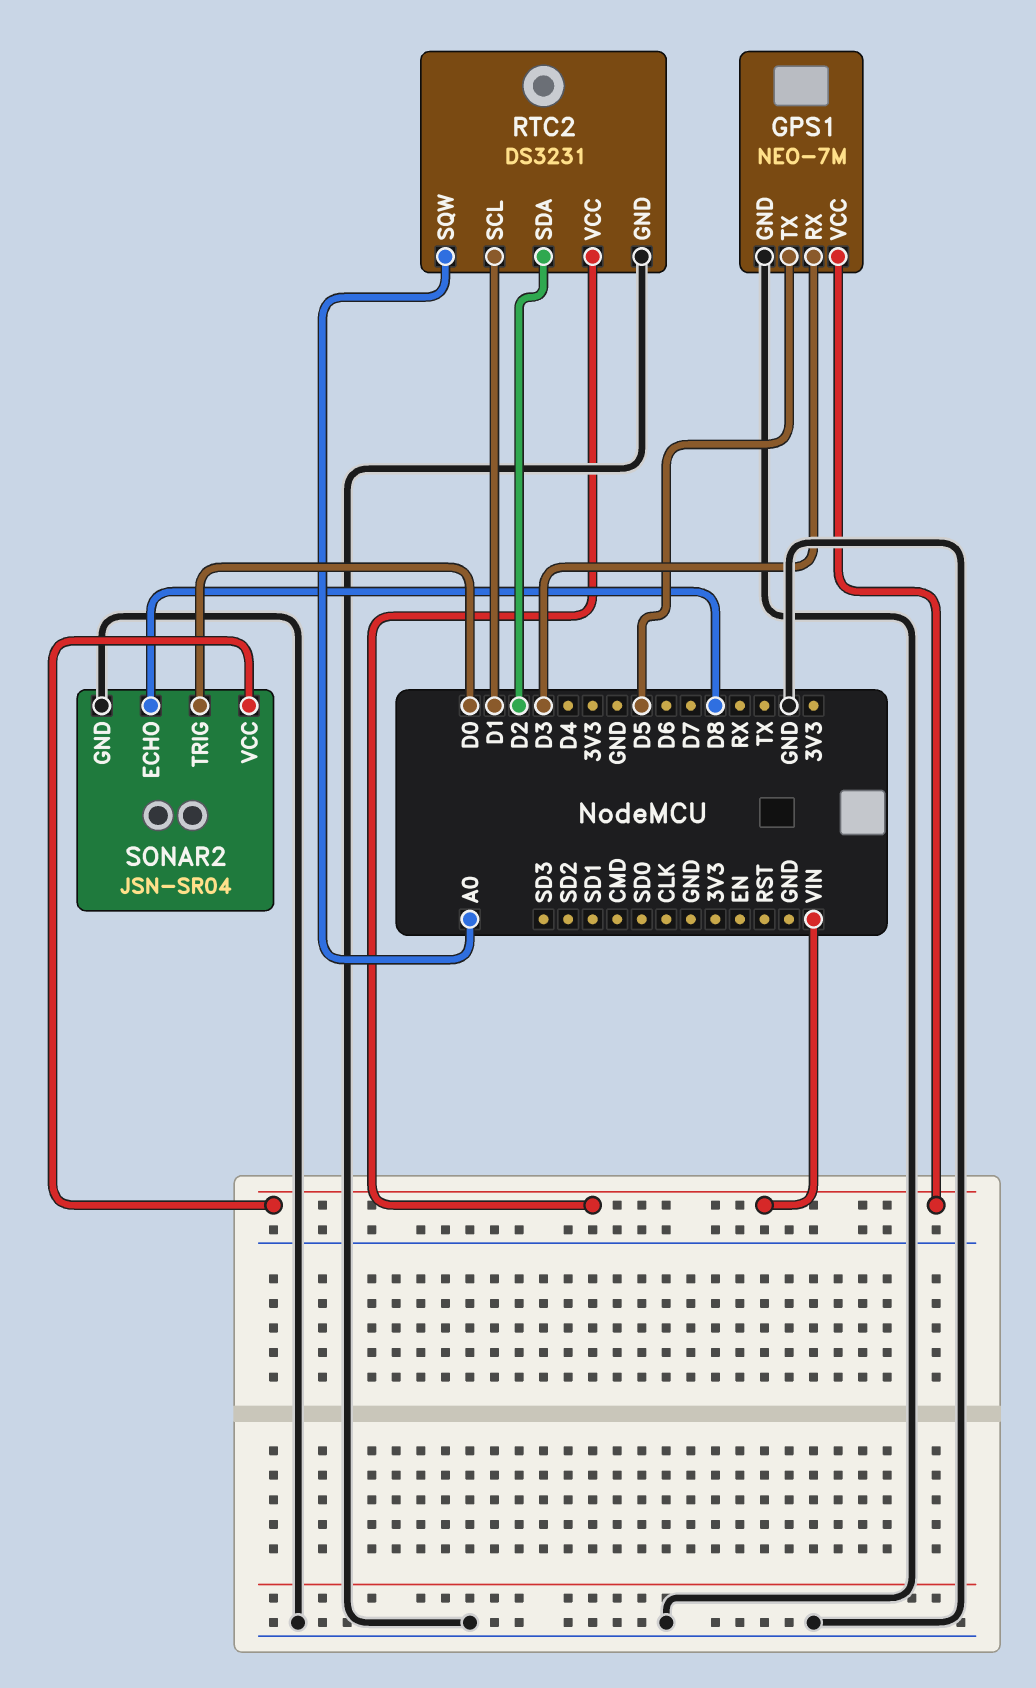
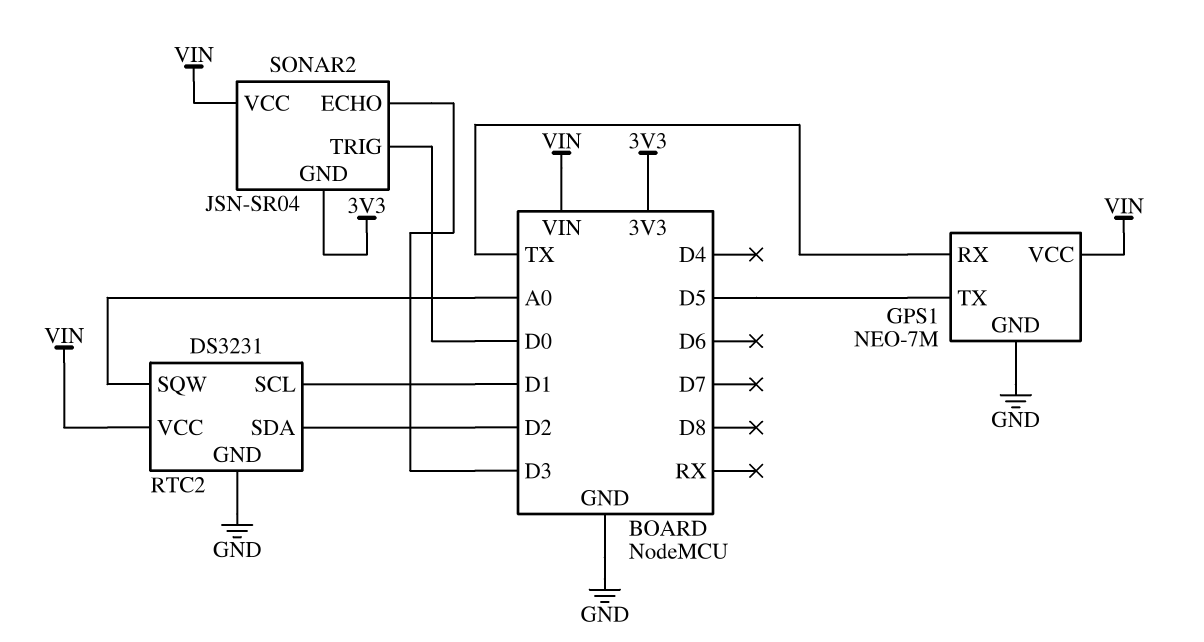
GPS1 pin RX: D3 -> TX
SONAR2 pin ECHO: D8 -> D3
SONAR2 pin GND: GND -> 3V3

